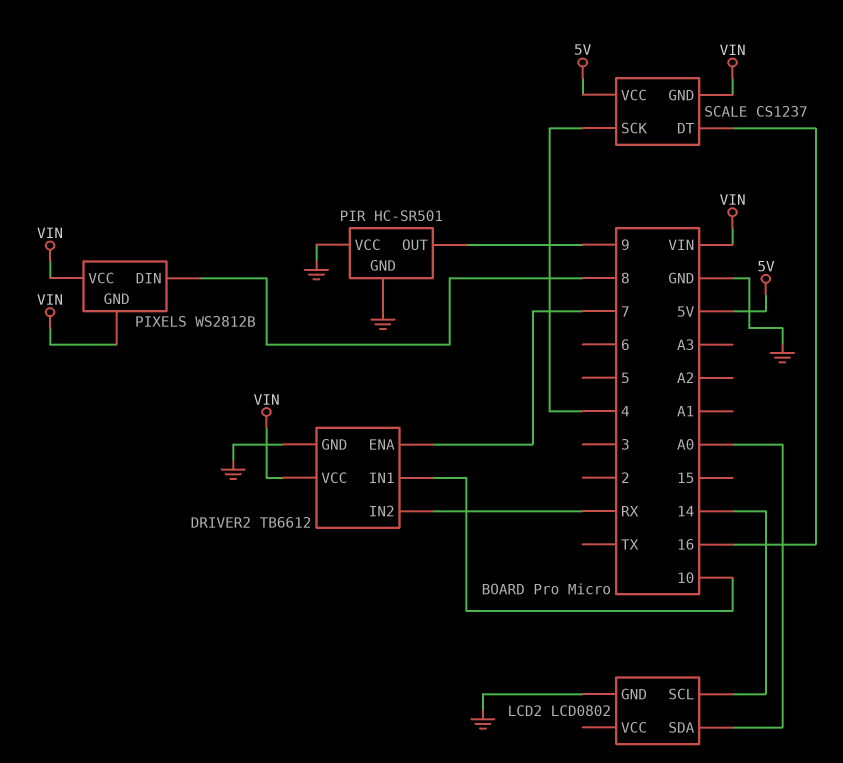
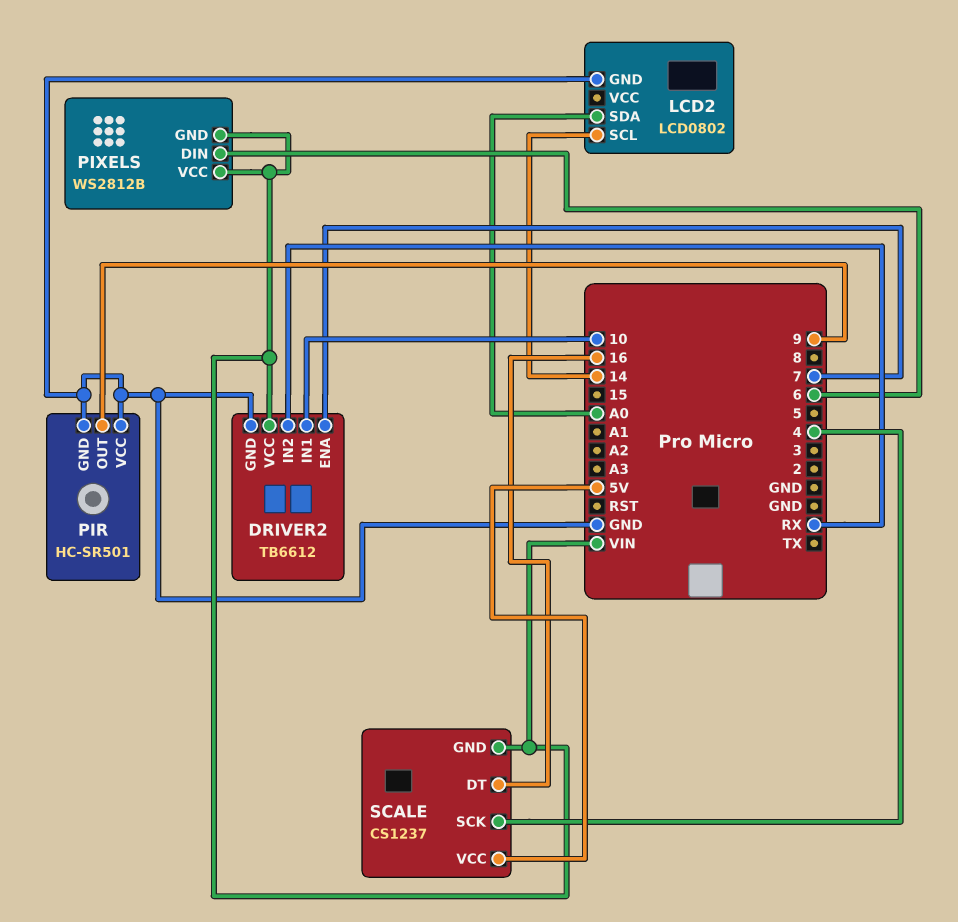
PIXELS pin DIN: 8 -> 6

